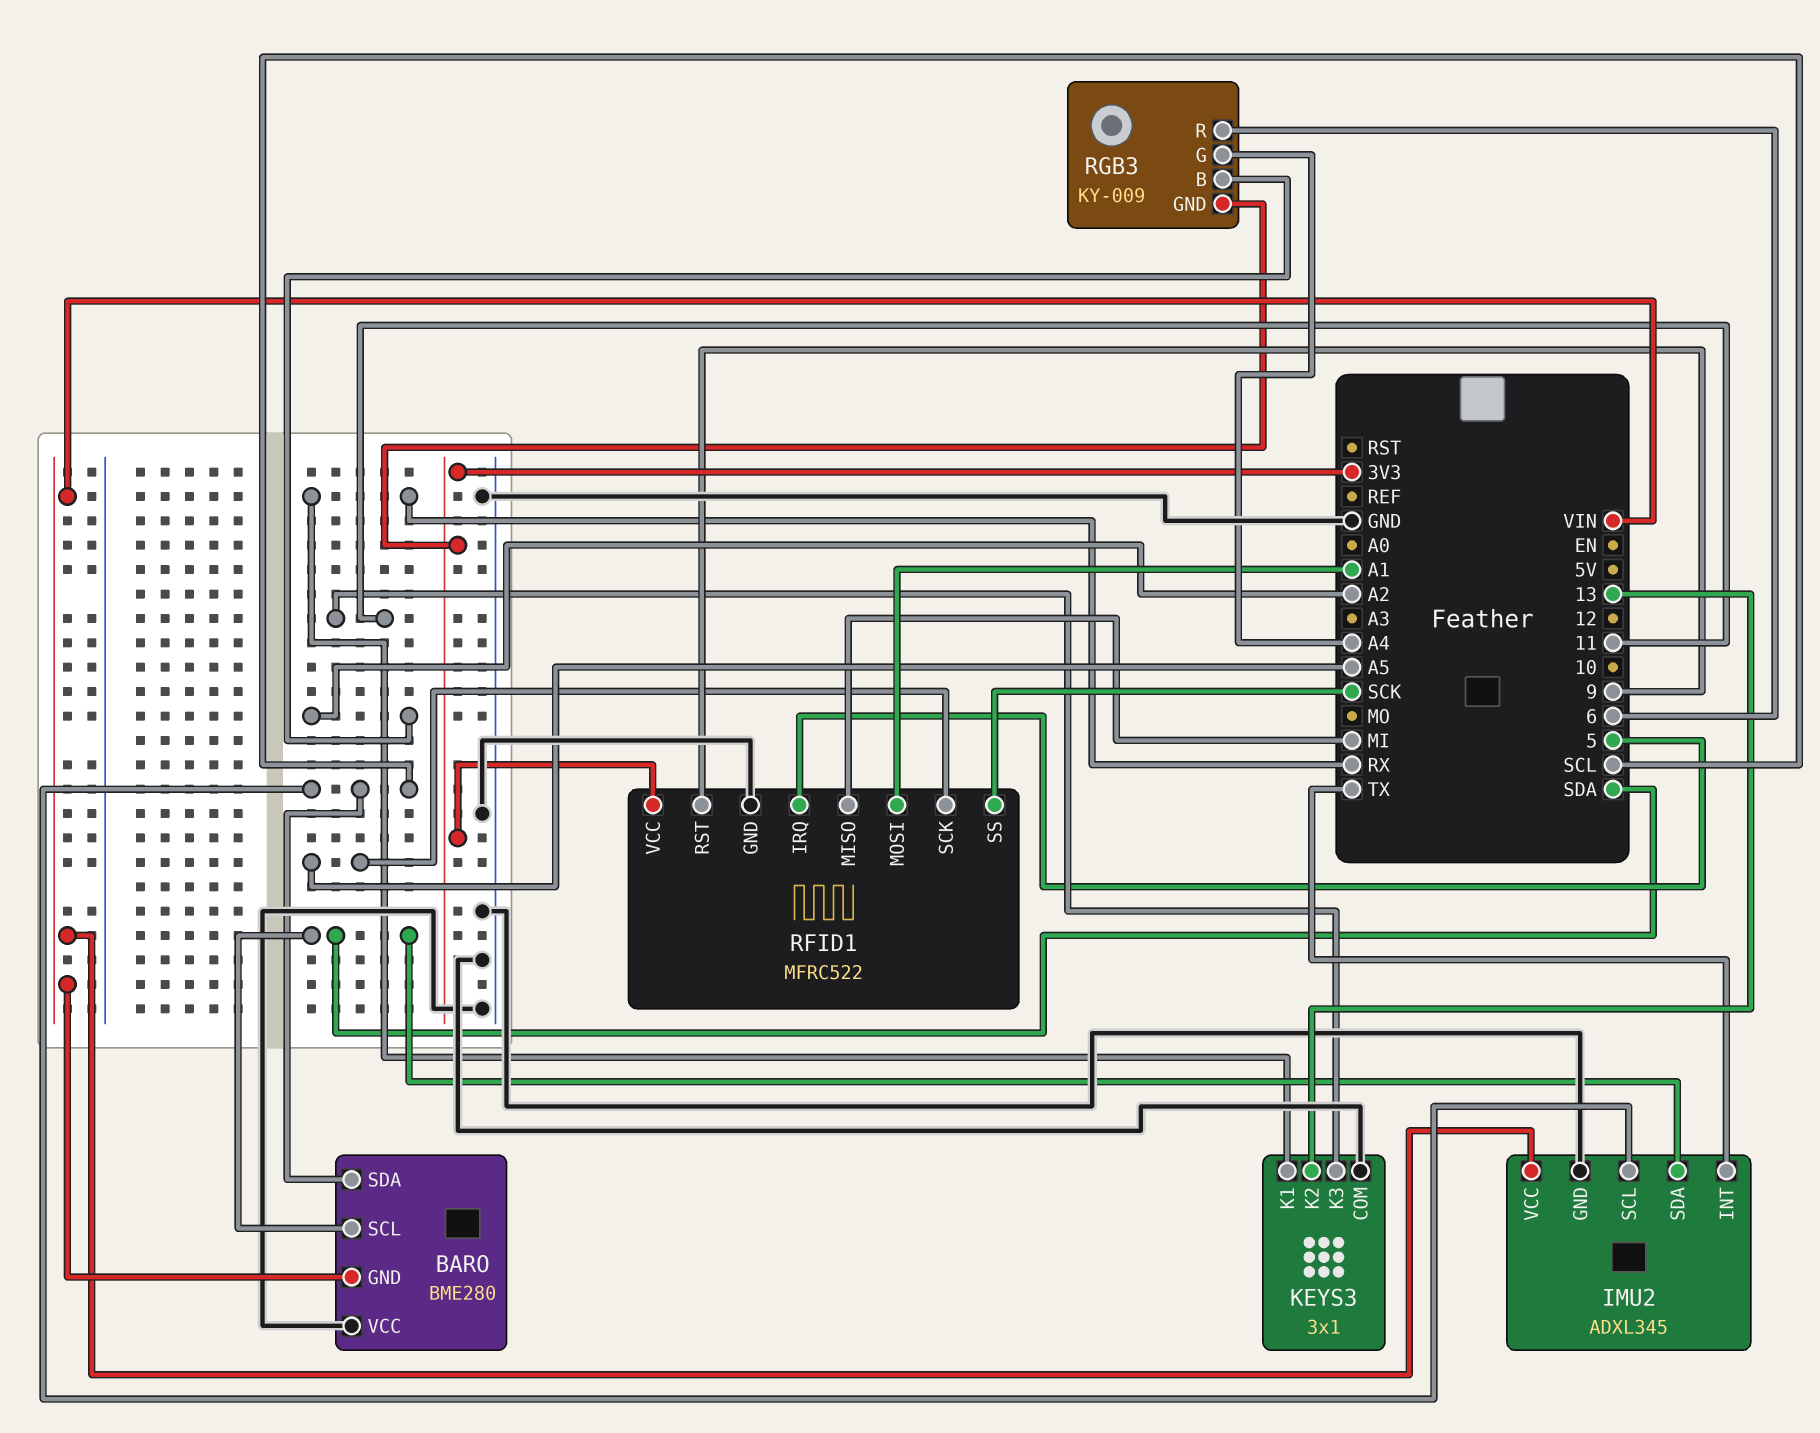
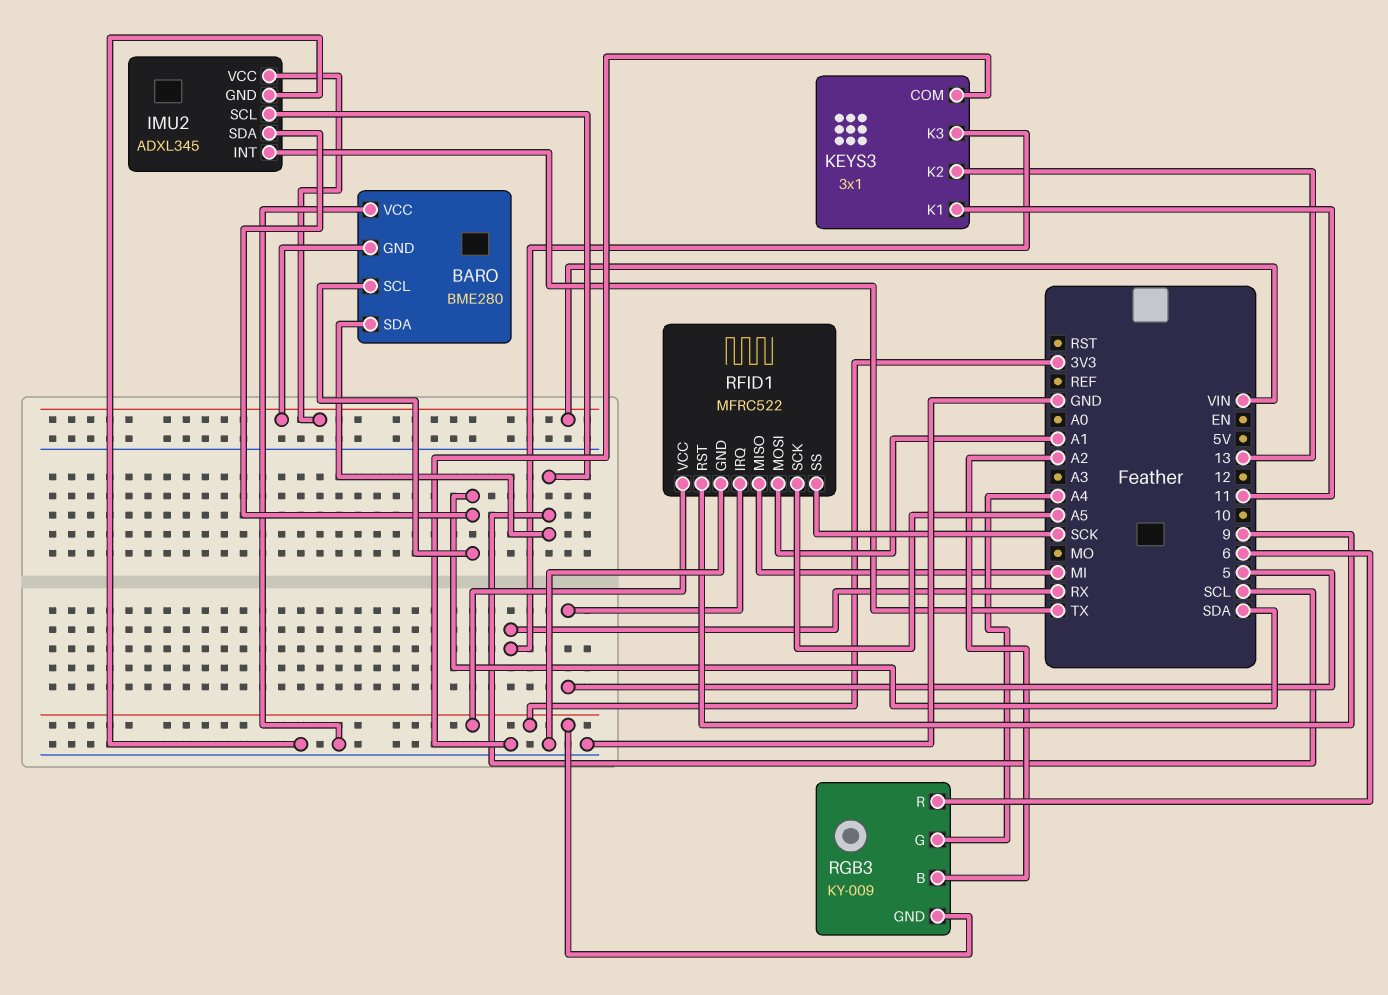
KEYS3 pin K1: RX -> 11
KEYS3 pin K3: 11 -> RX

